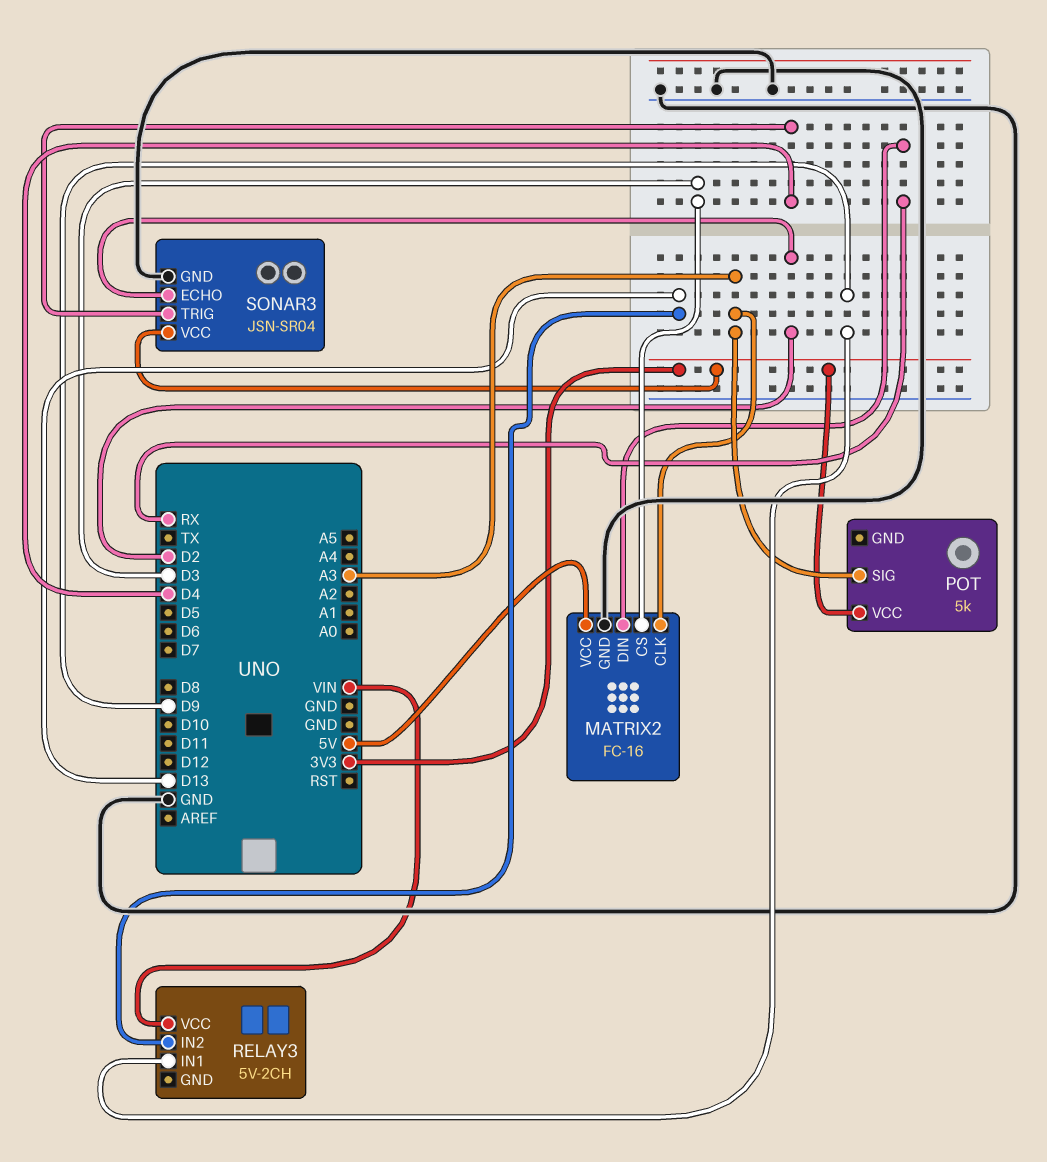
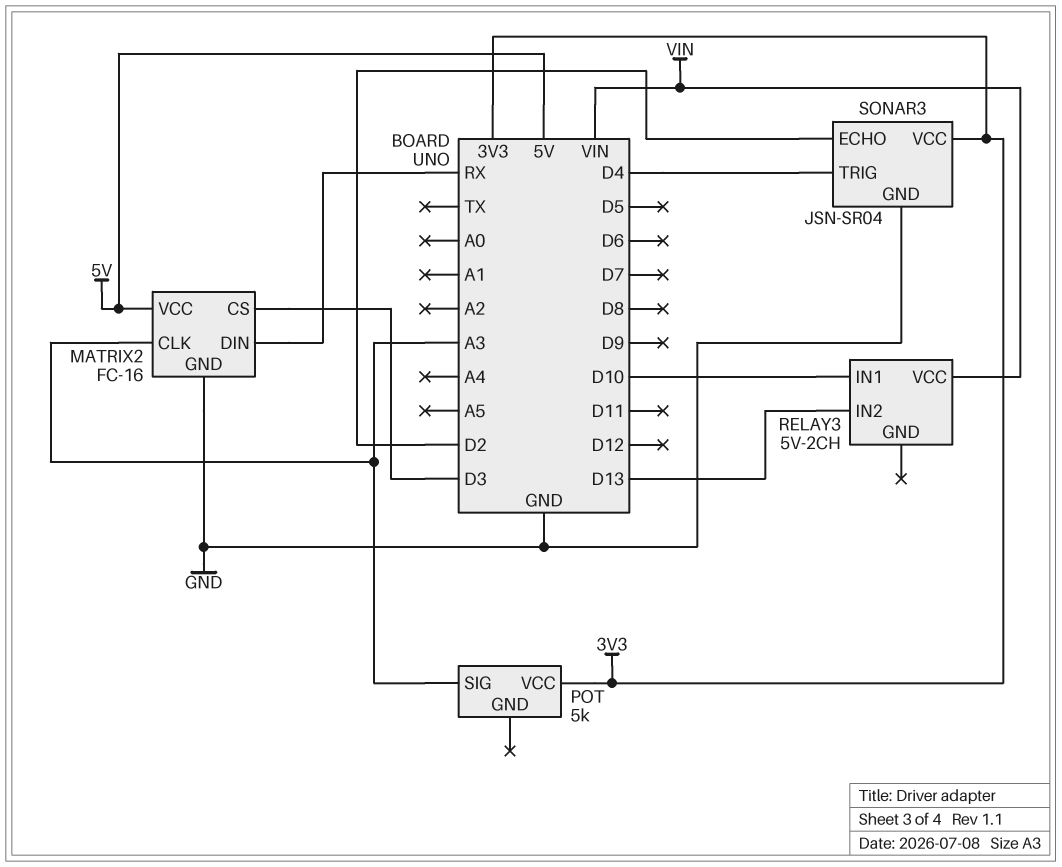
RELAY3 pin IN1: D9 -> D10

